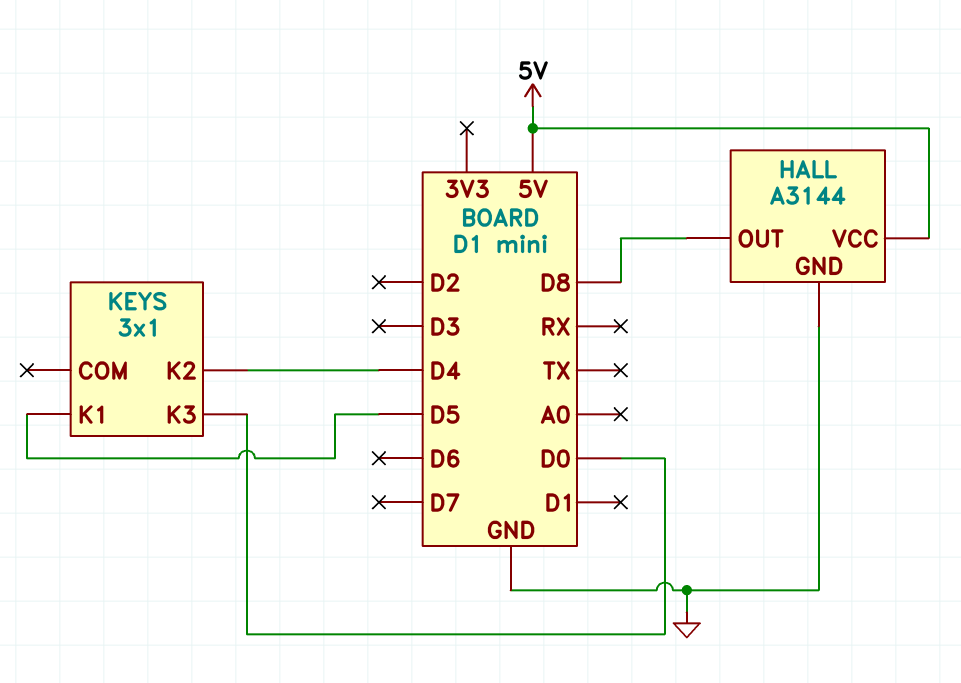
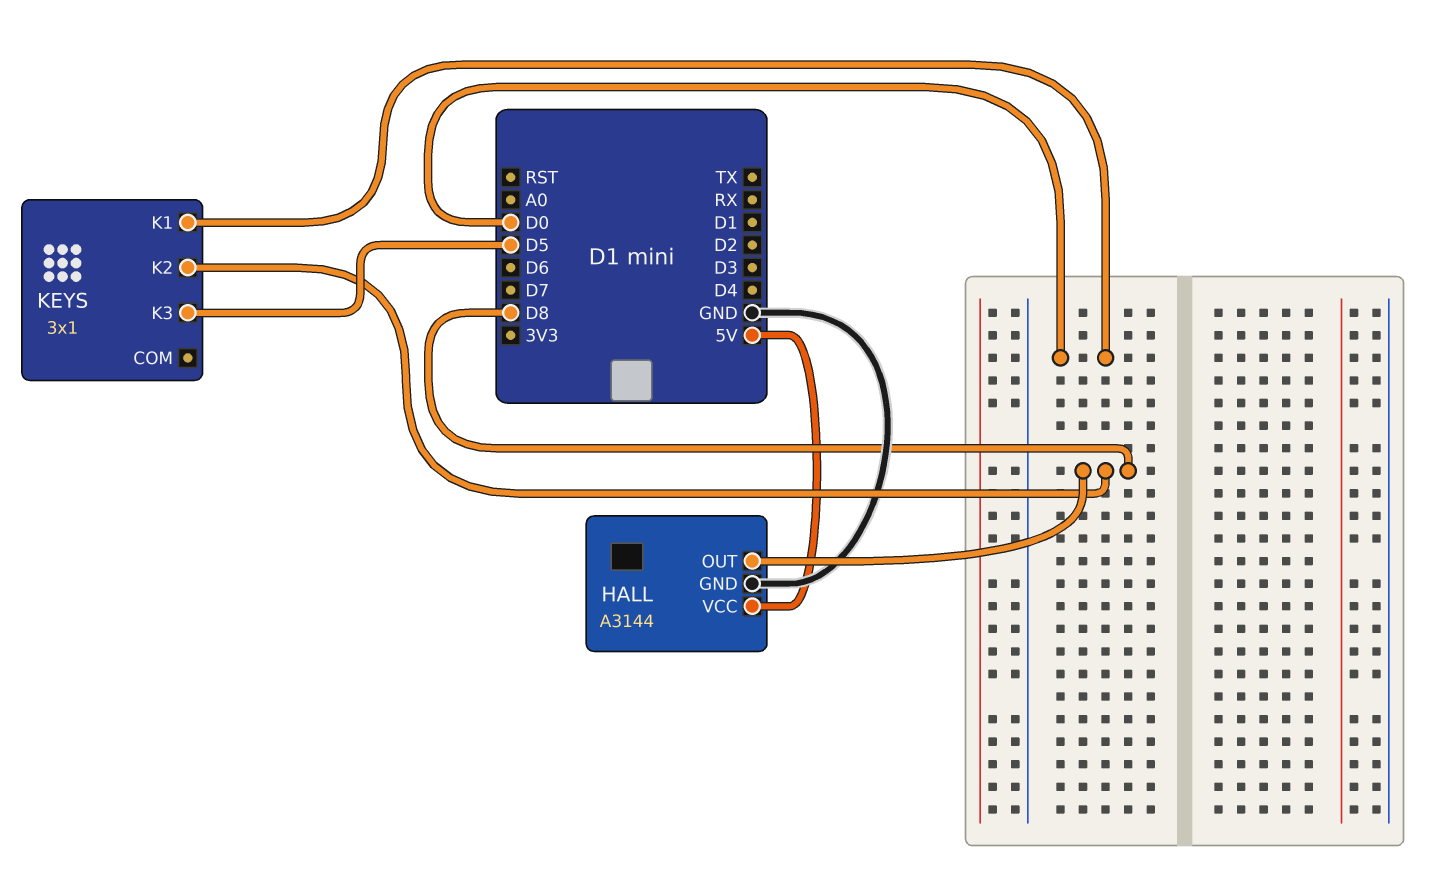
KEYS pin K1: D5 -> D0
KEYS pin K2: D4 -> D8
KEYS pin K3: D0 -> D5

